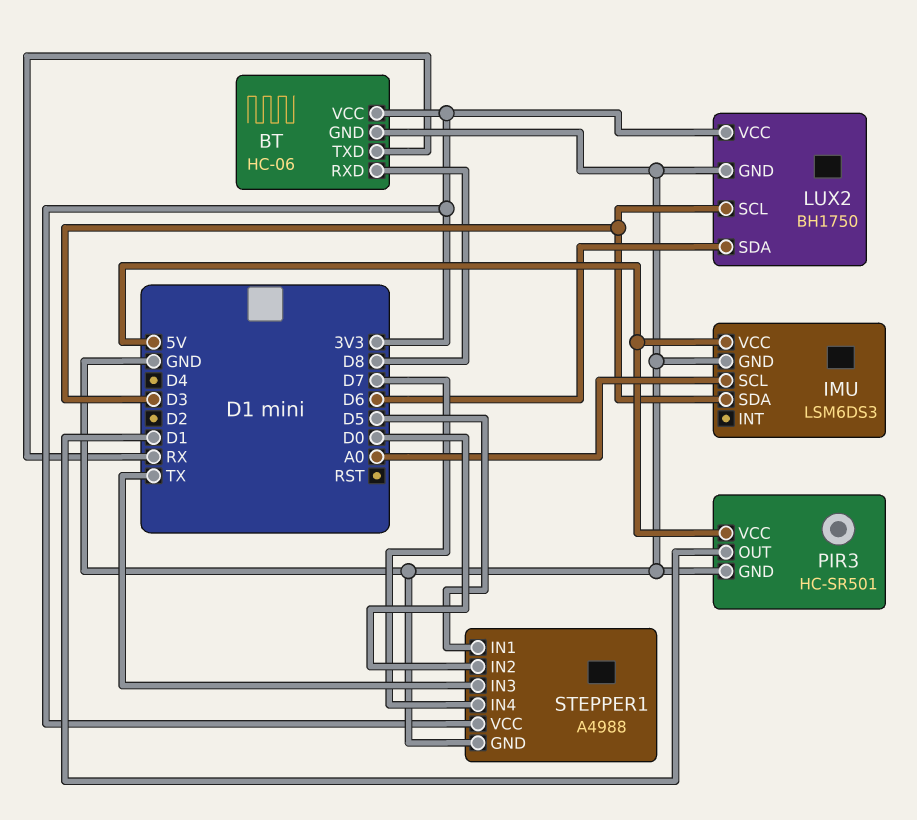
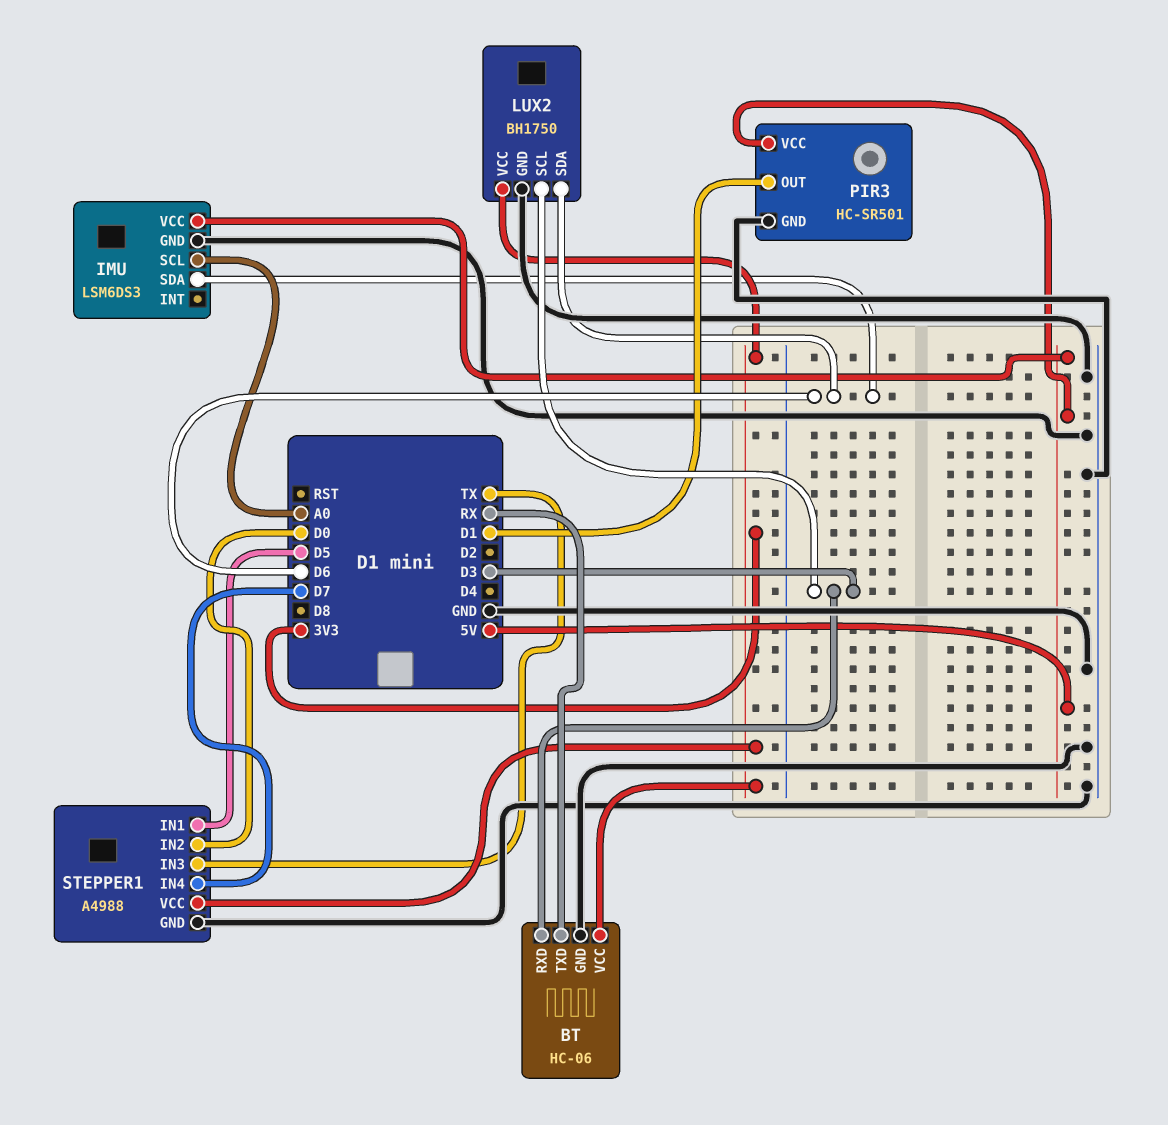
BT pin RXD: D8 -> D3
IMU pin SDA: D3 -> D6

